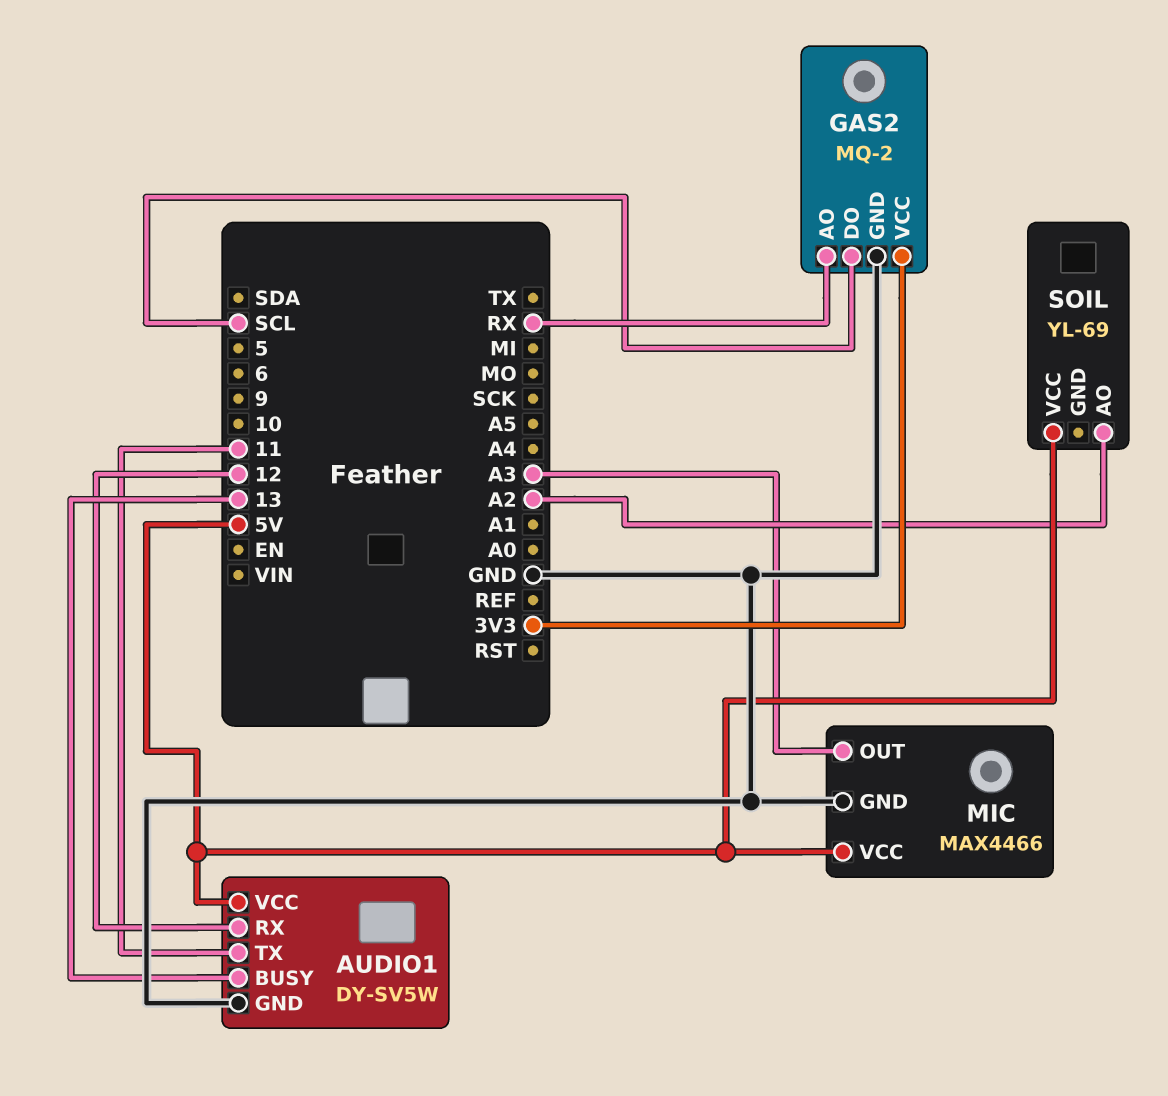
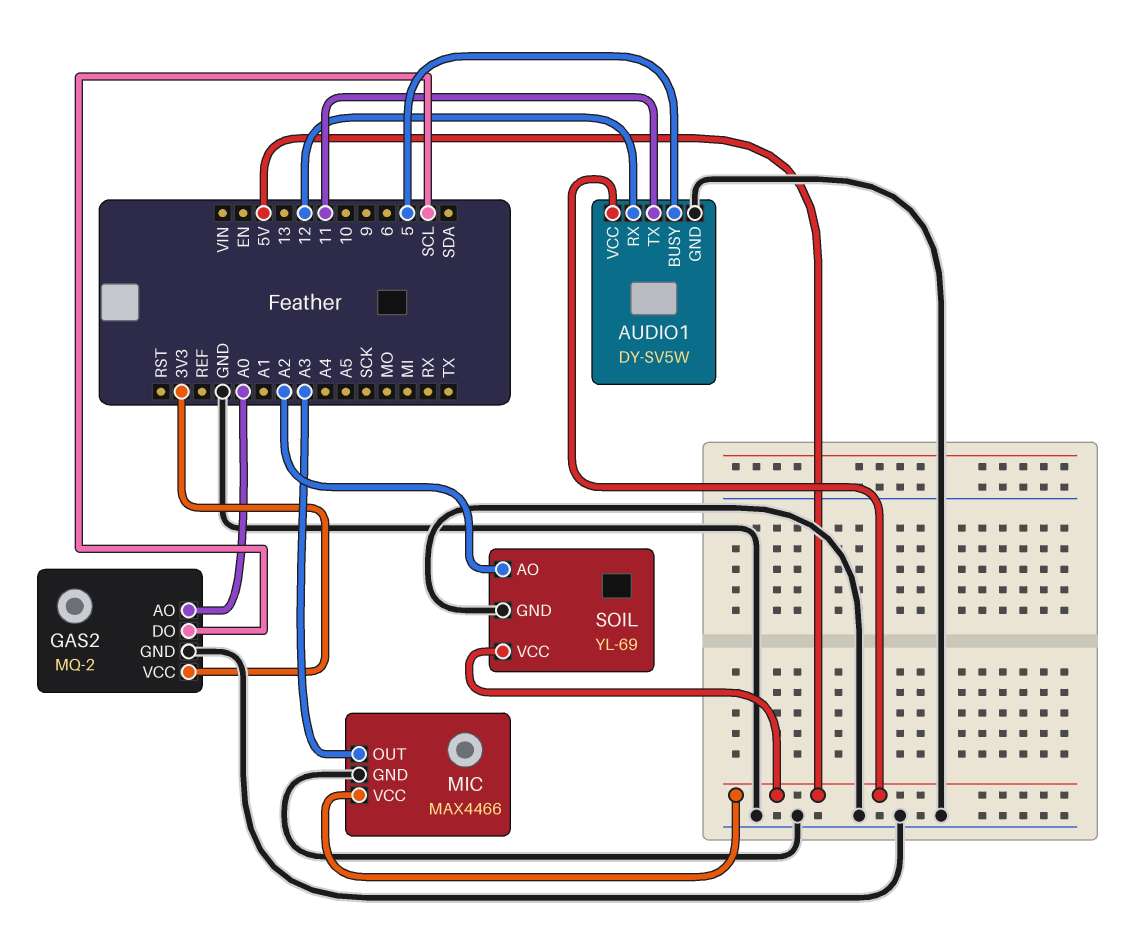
AUDIO1 pin BUSY: 13 -> 5
GAS2 pin AO: RX -> A0
SOIL pin GND: none -> GND

